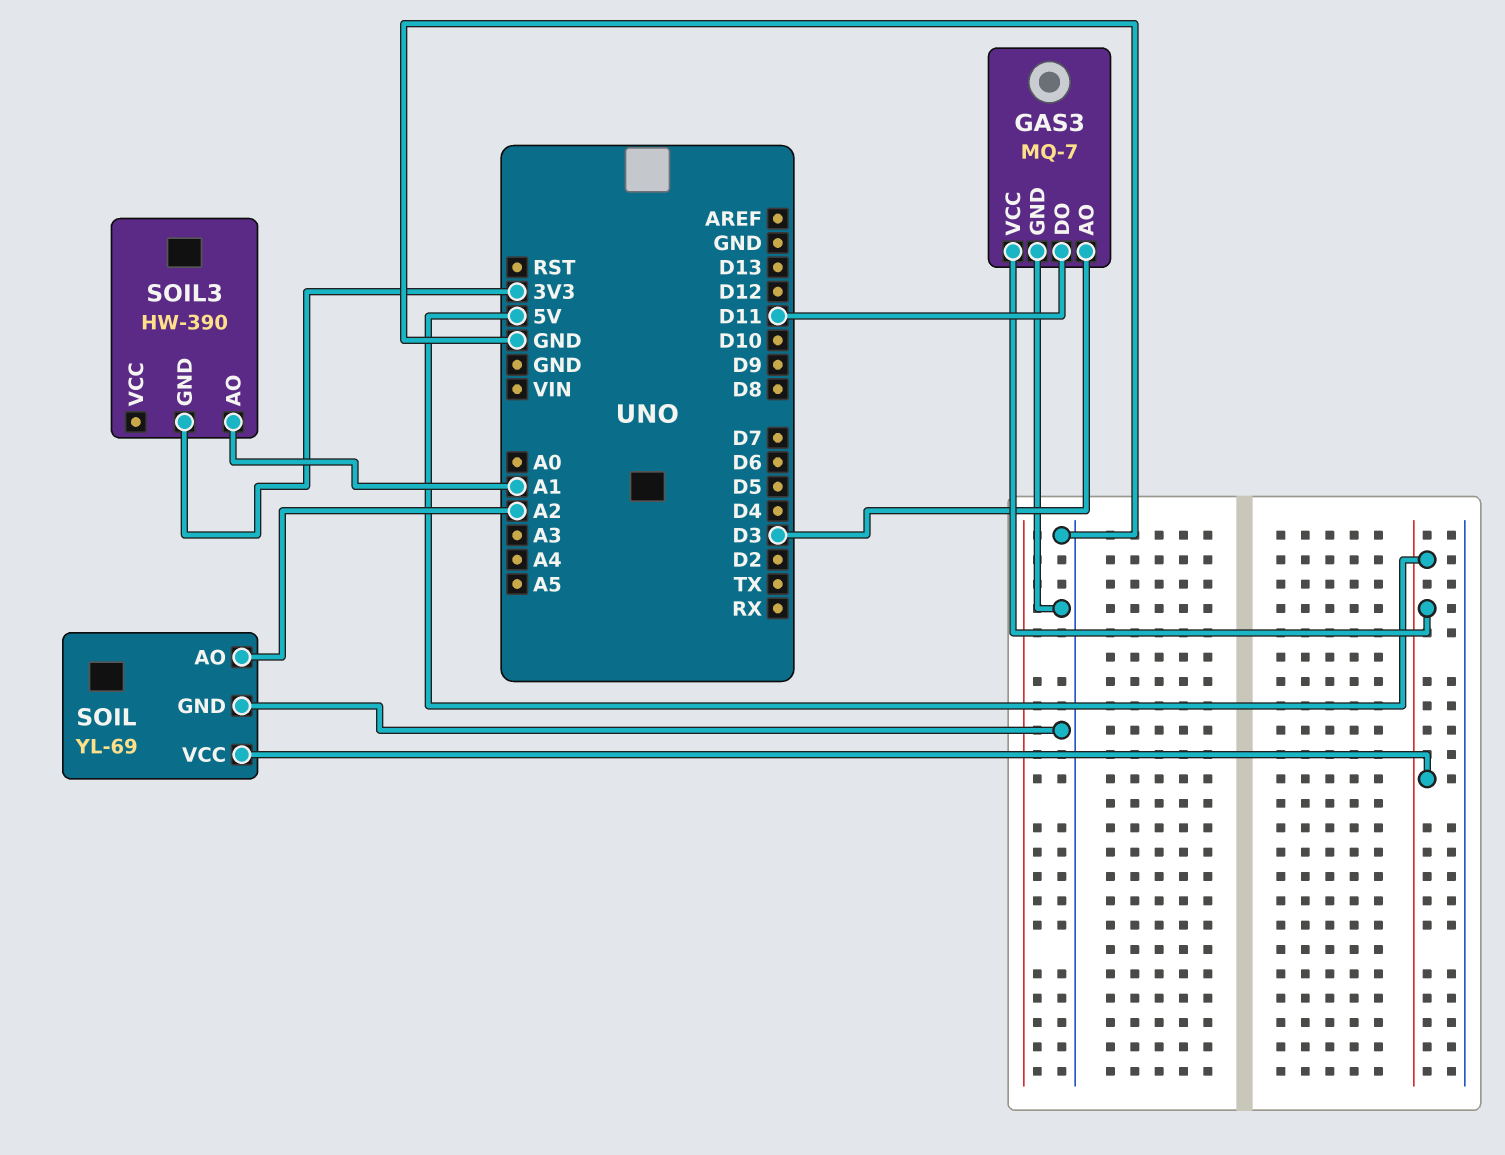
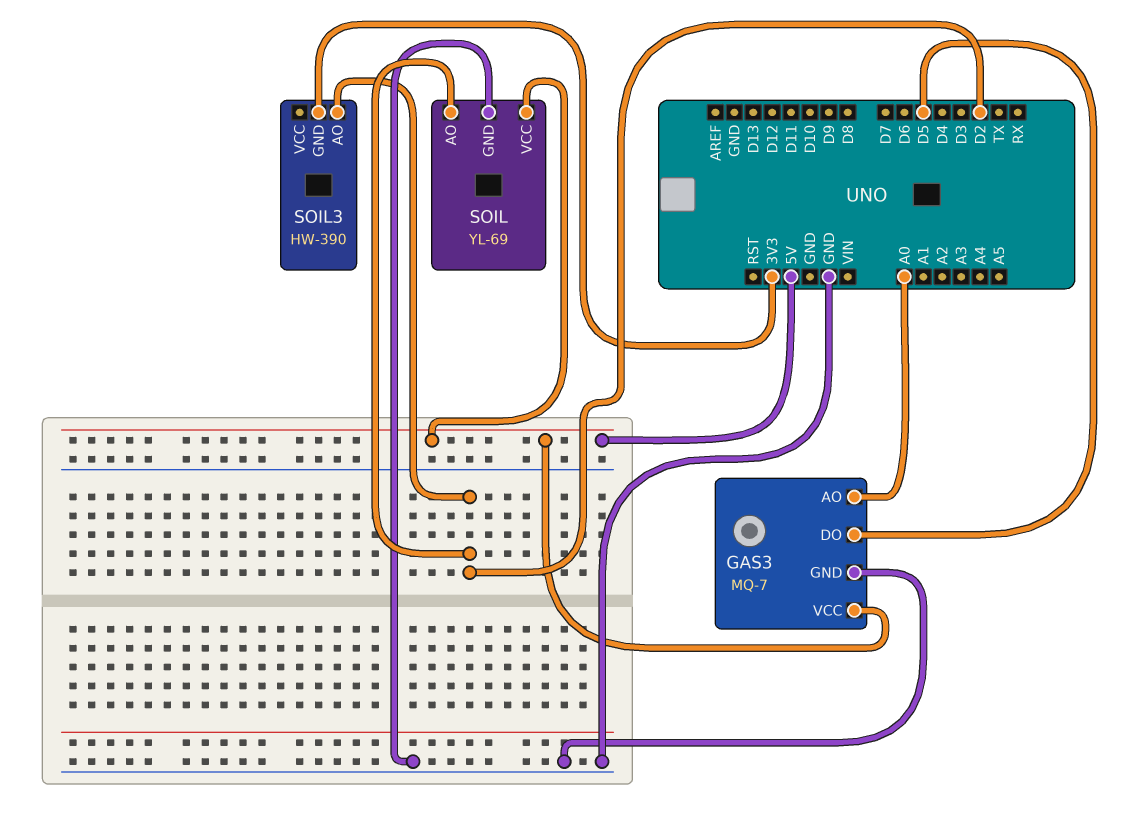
GAS3 pin AO: D3 -> A0
GAS3 pin DO: D11 -> D5
SOIL pin AO: A2 -> D2
SOIL3 pin AO: A1 -> D2

